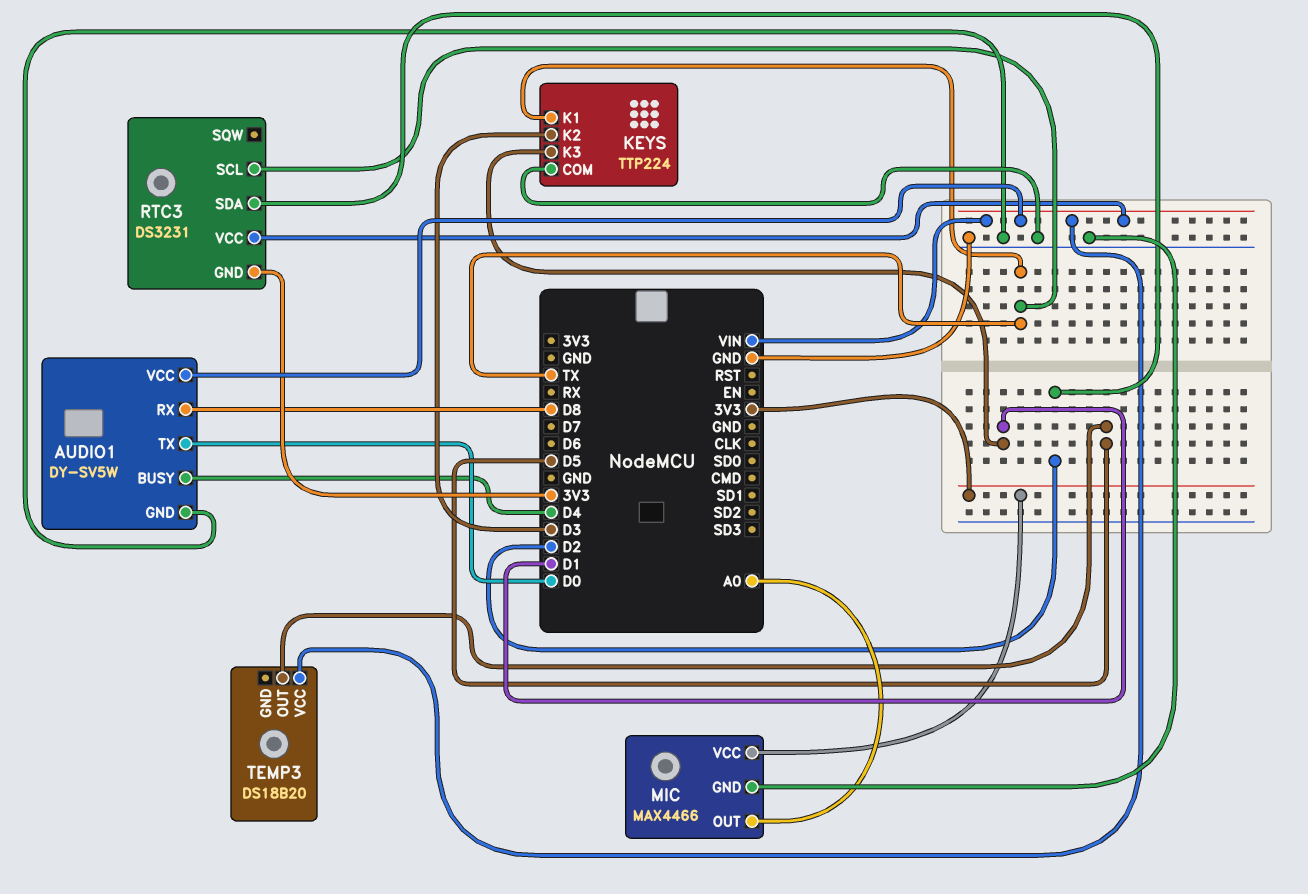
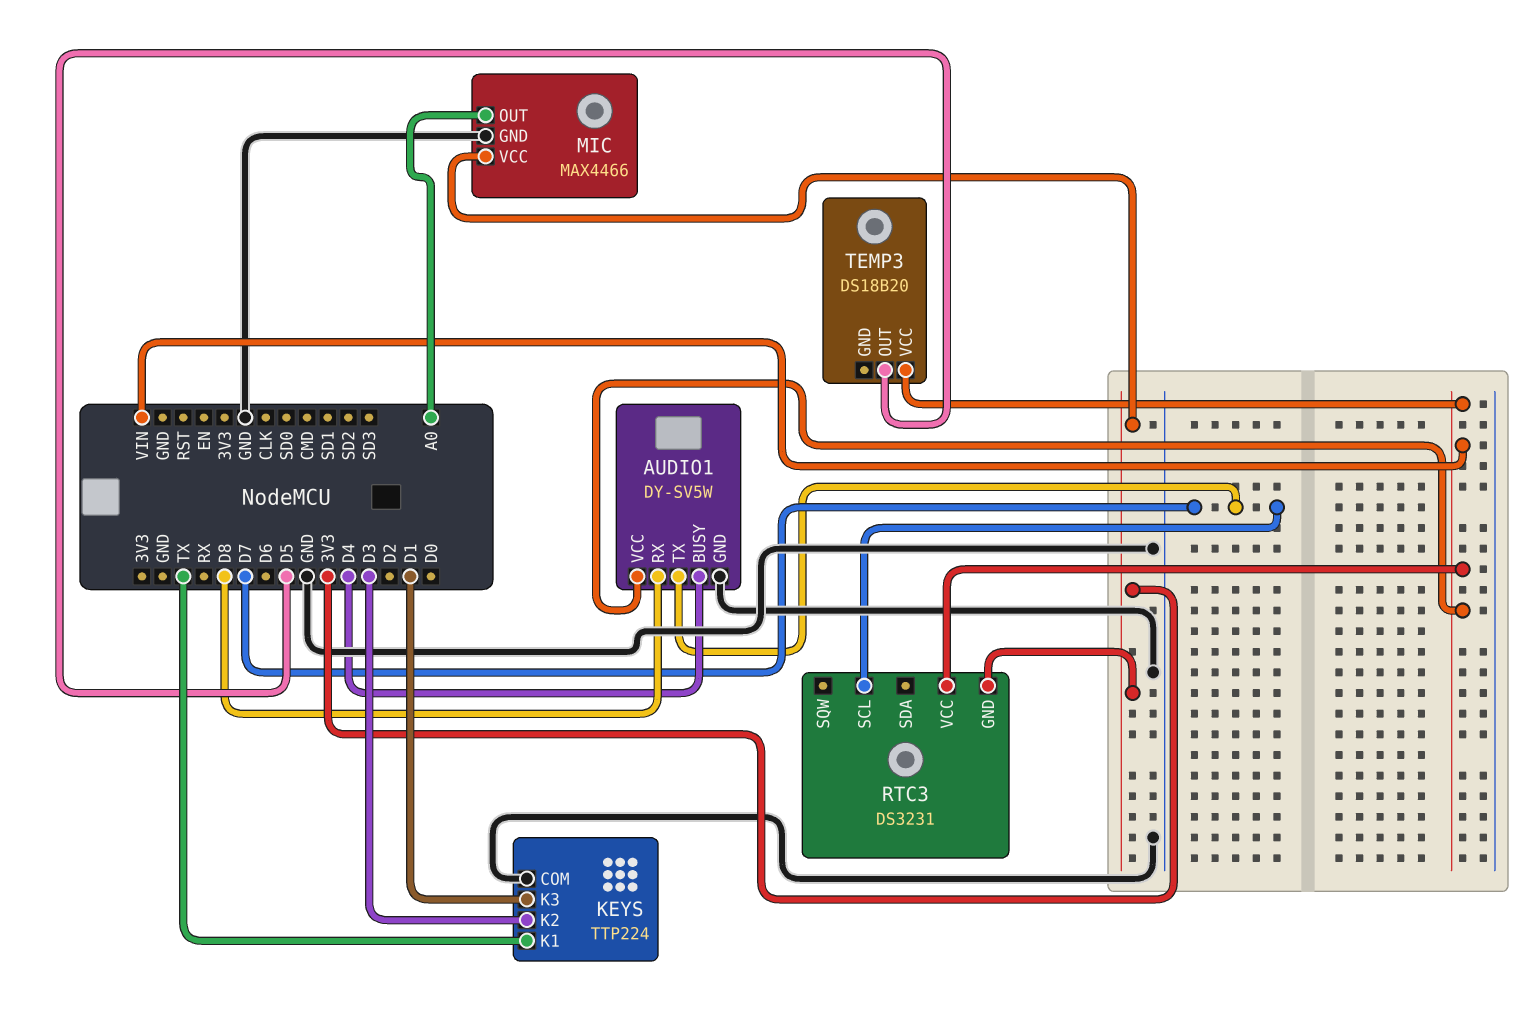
AUDIO1 pin TX: D0 -> D7
RTC3 pin SCL: TX -> D7
RTC3 pin SDA: D2 -> none

